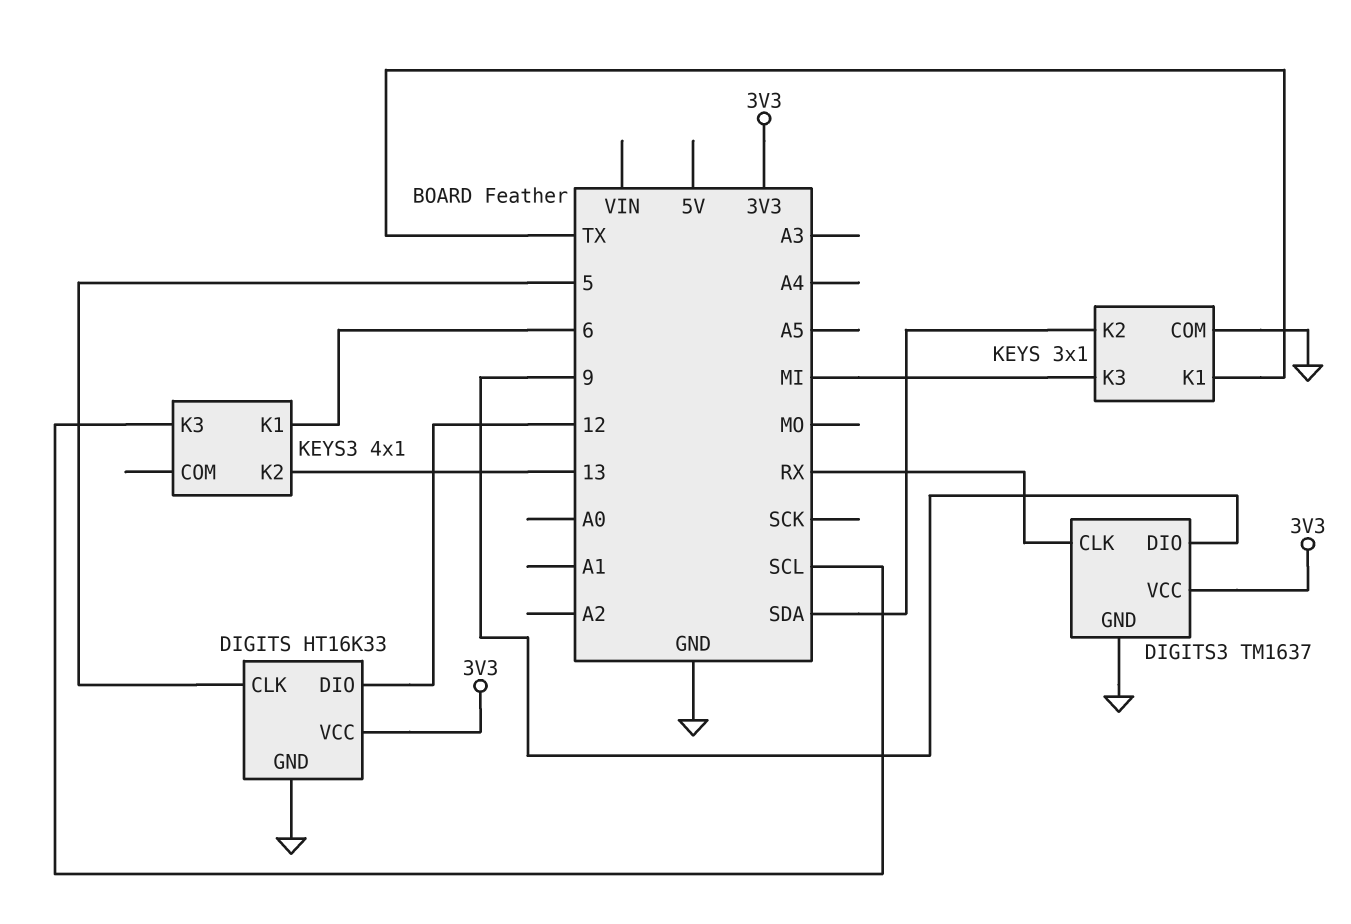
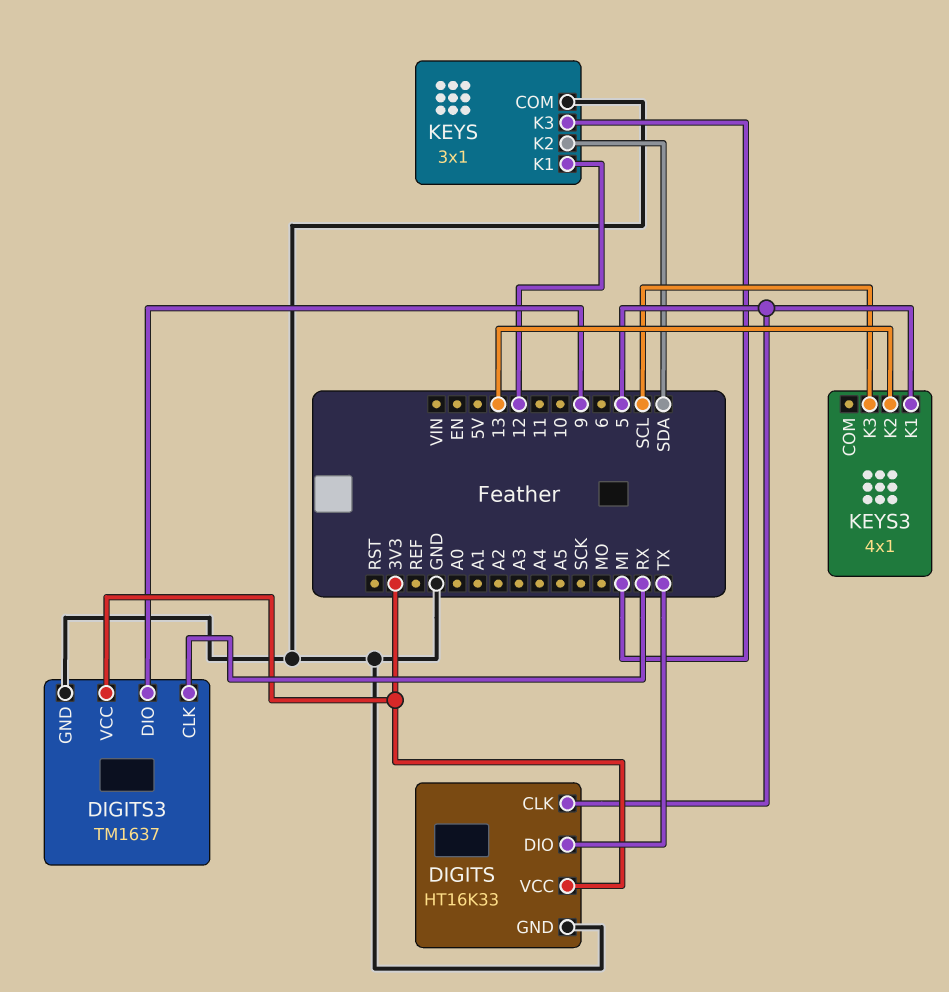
DIGITS pin DIO: 12 -> TX
KEYS pin K1: TX -> 12
KEYS3 pin K1: 6 -> 5

